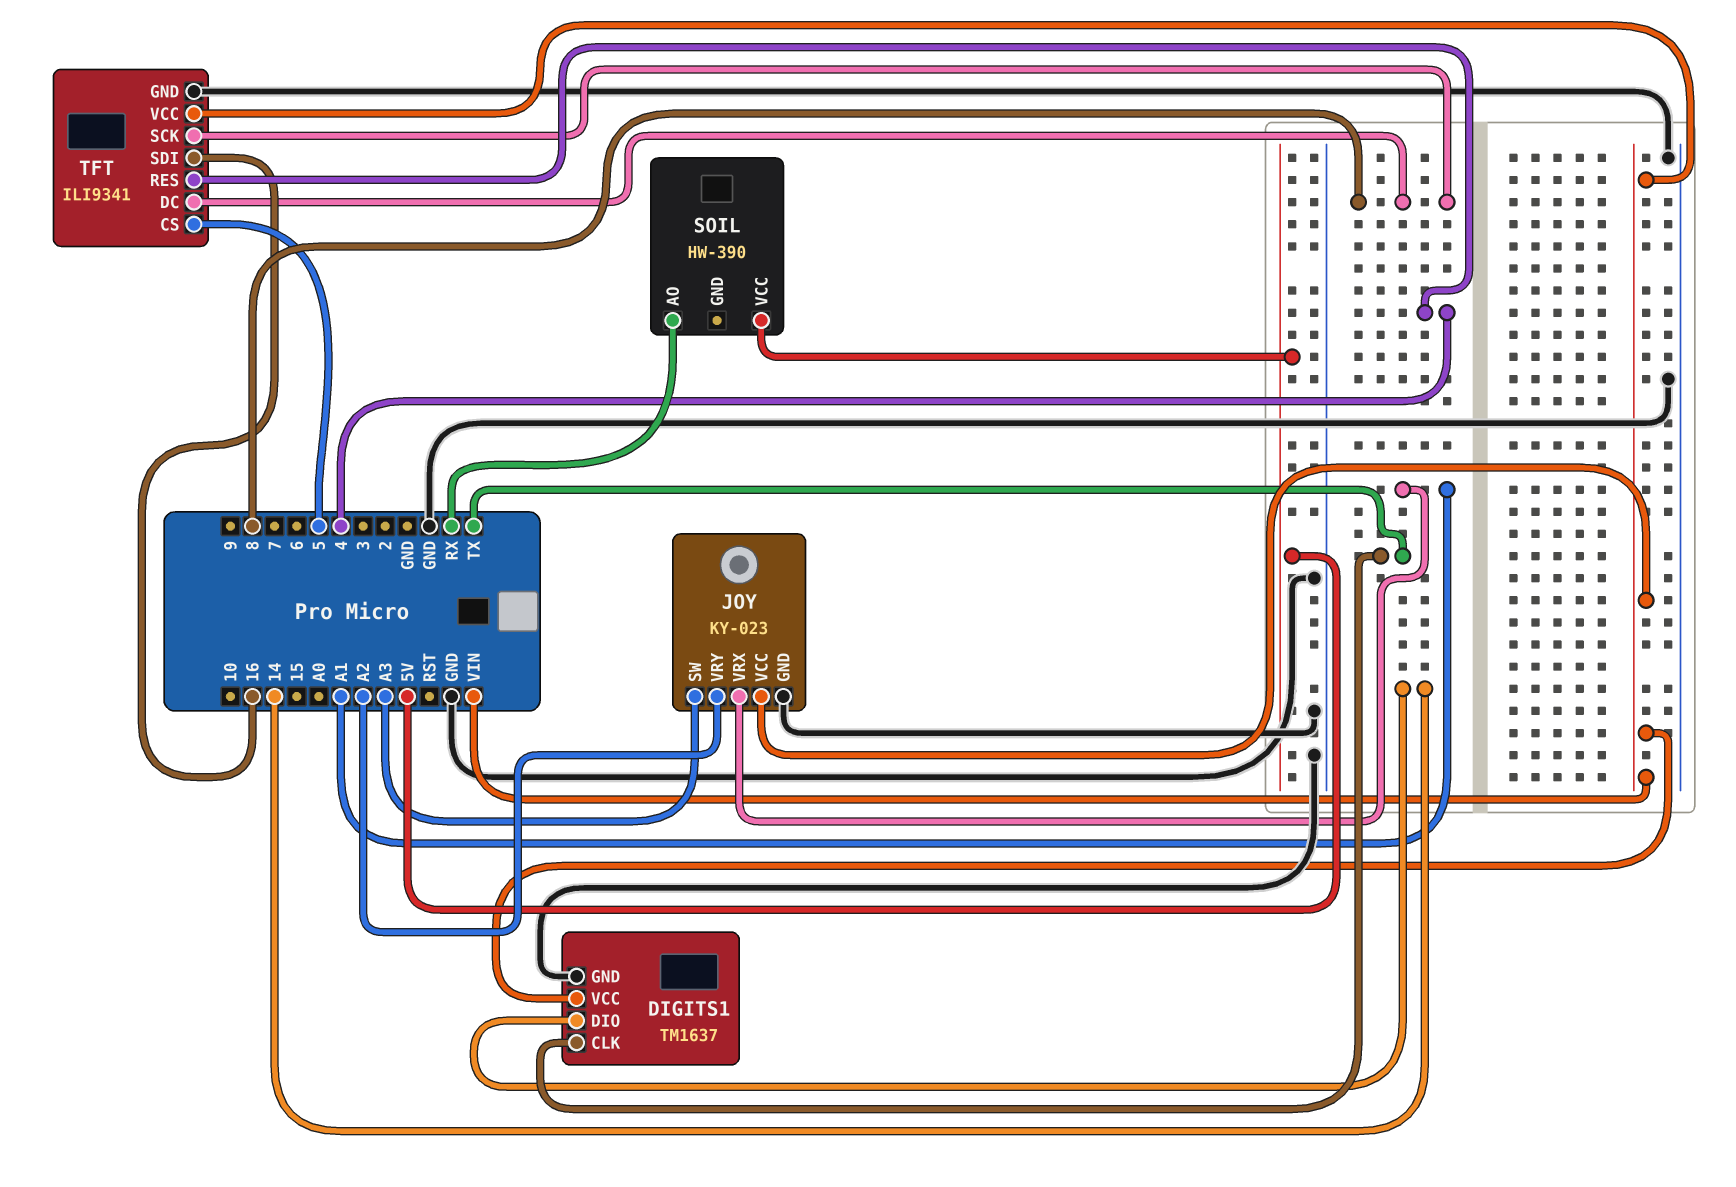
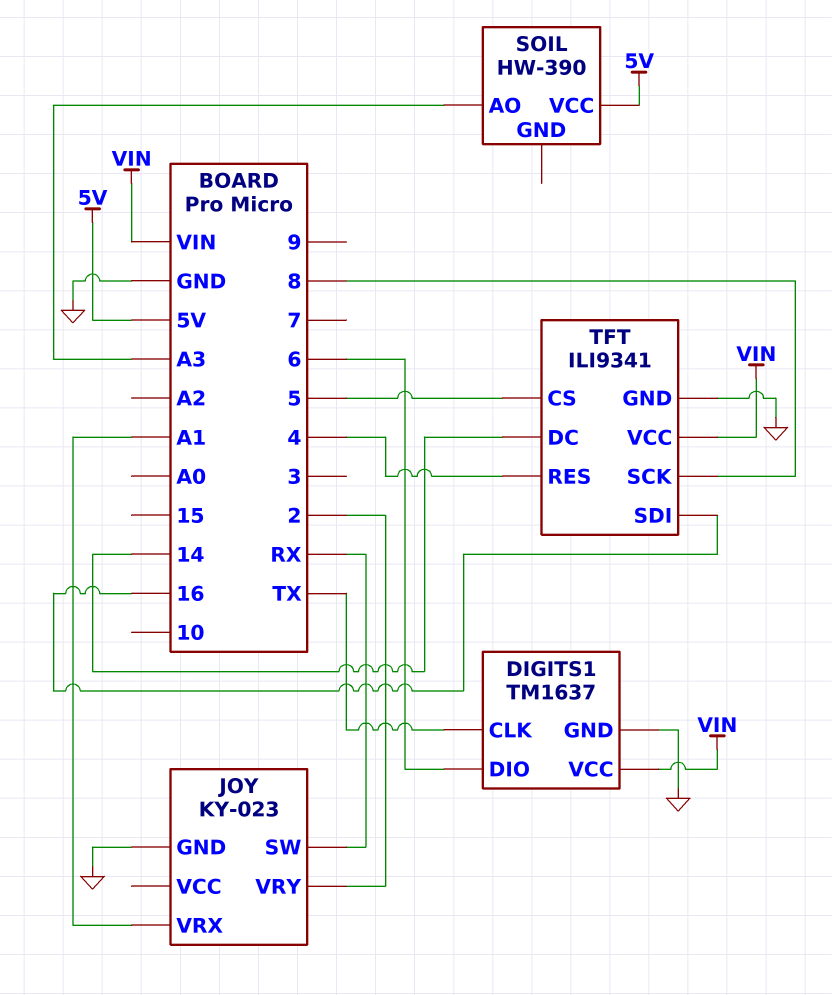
DIGITS1 pin DIO: 14 -> 6
JOY pin SW: A3 -> RX
JOY pin VCC: VIN -> none
JOY pin VRY: A2 -> 2
SOIL pin AO: RX -> A3
TFT pin DC: 8 -> 14

